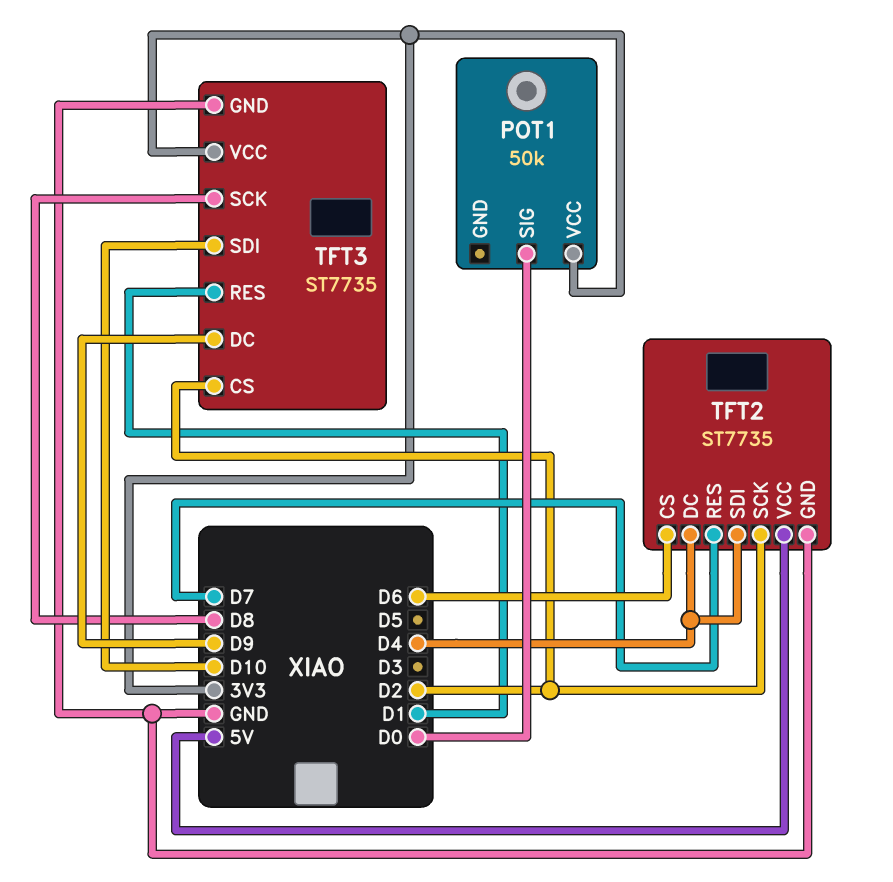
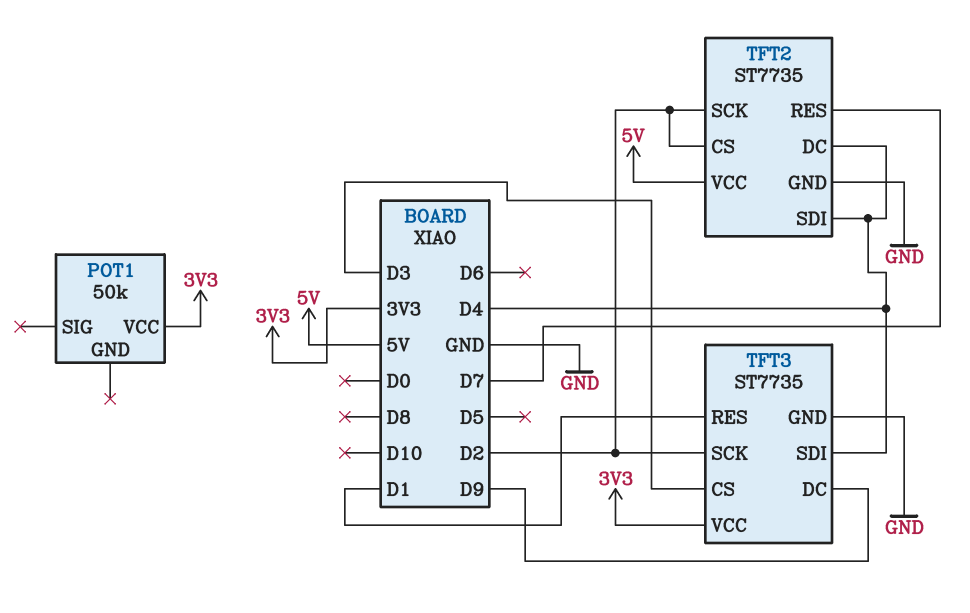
POT1 pin SIG: D0 -> none
TFT2 pin CS: D6 -> D2
TFT3 pin CS: D2 -> D3
TFT3 pin SCK: D8 -> D2
TFT3 pin SDI: D10 -> D4

